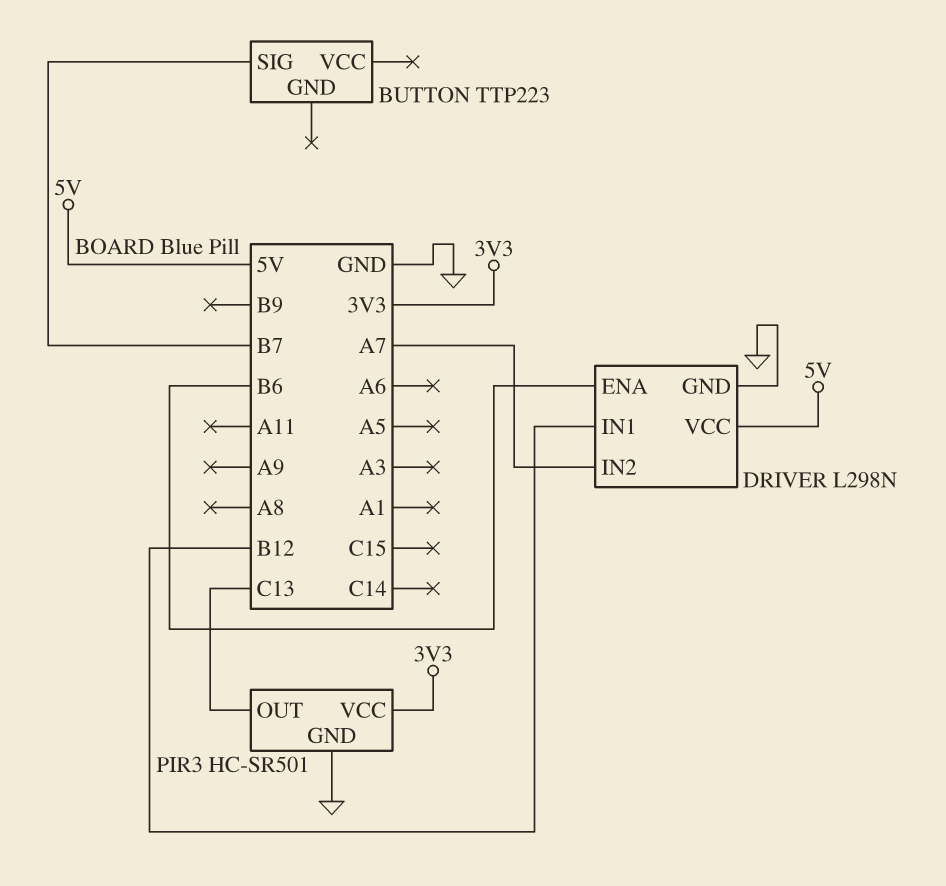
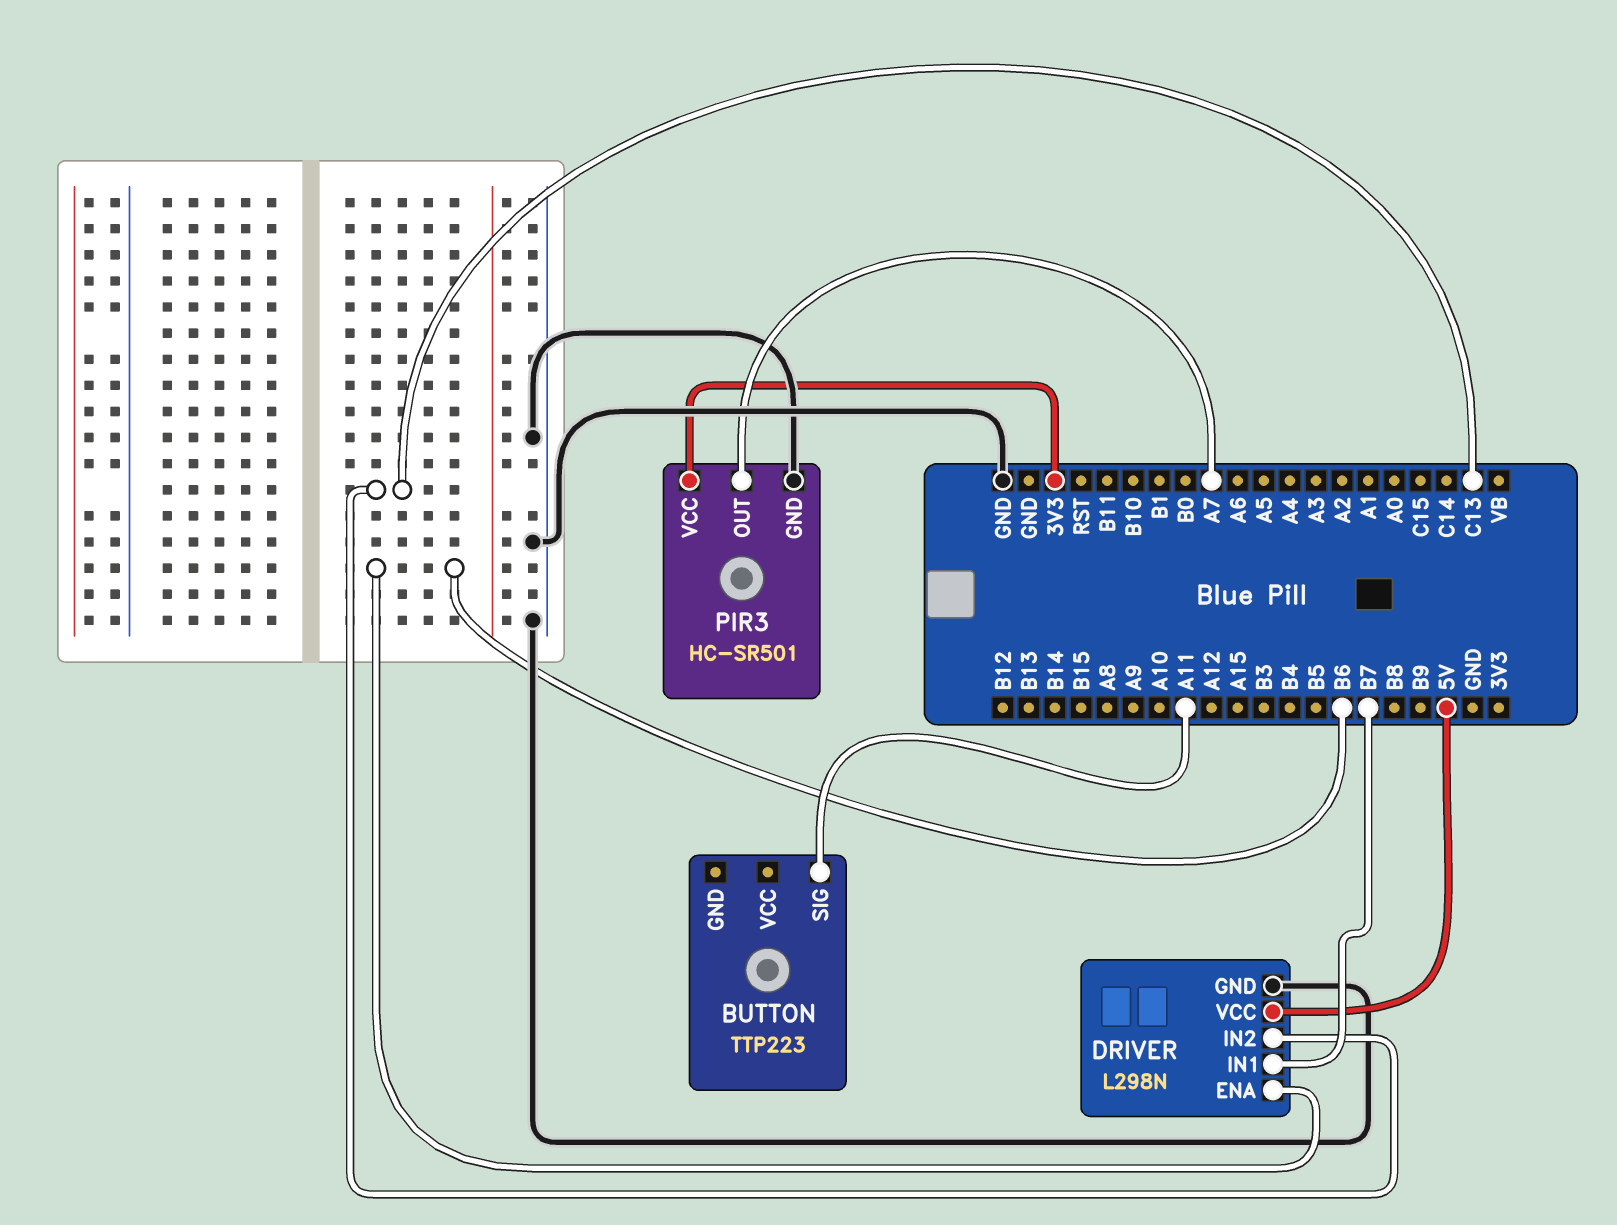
BUTTON pin SIG: B7 -> A11
DRIVER pin IN1: B12 -> B7
DRIVER pin IN2: A7 -> C13
PIR3 pin OUT: C13 -> A7

